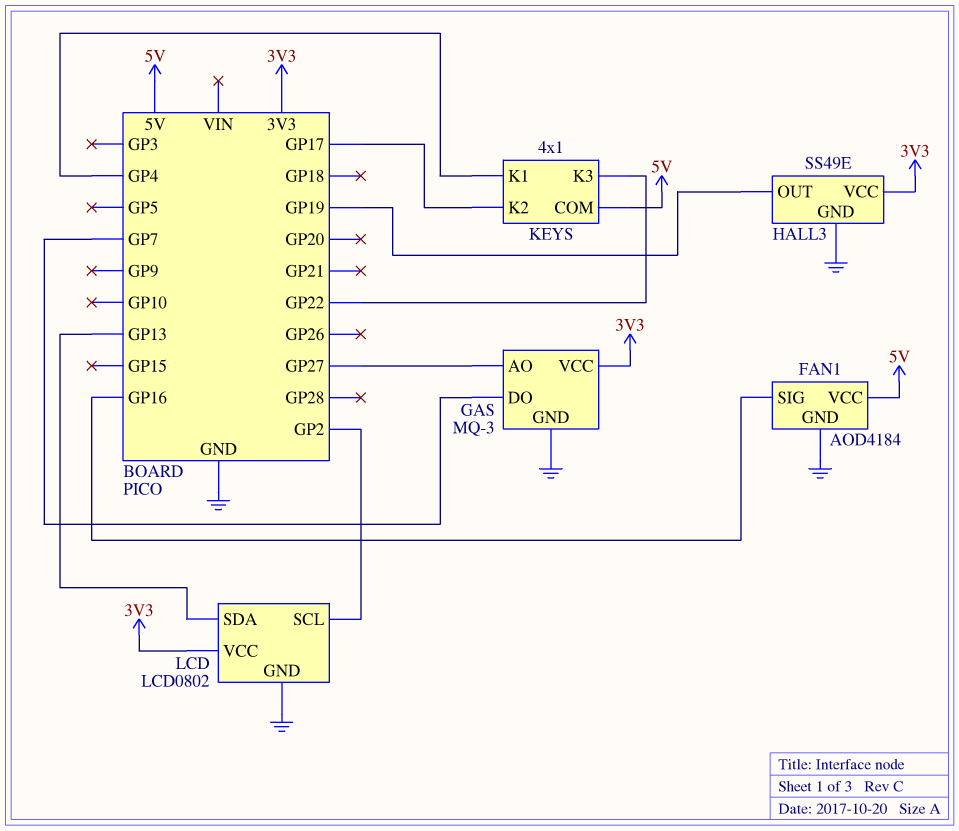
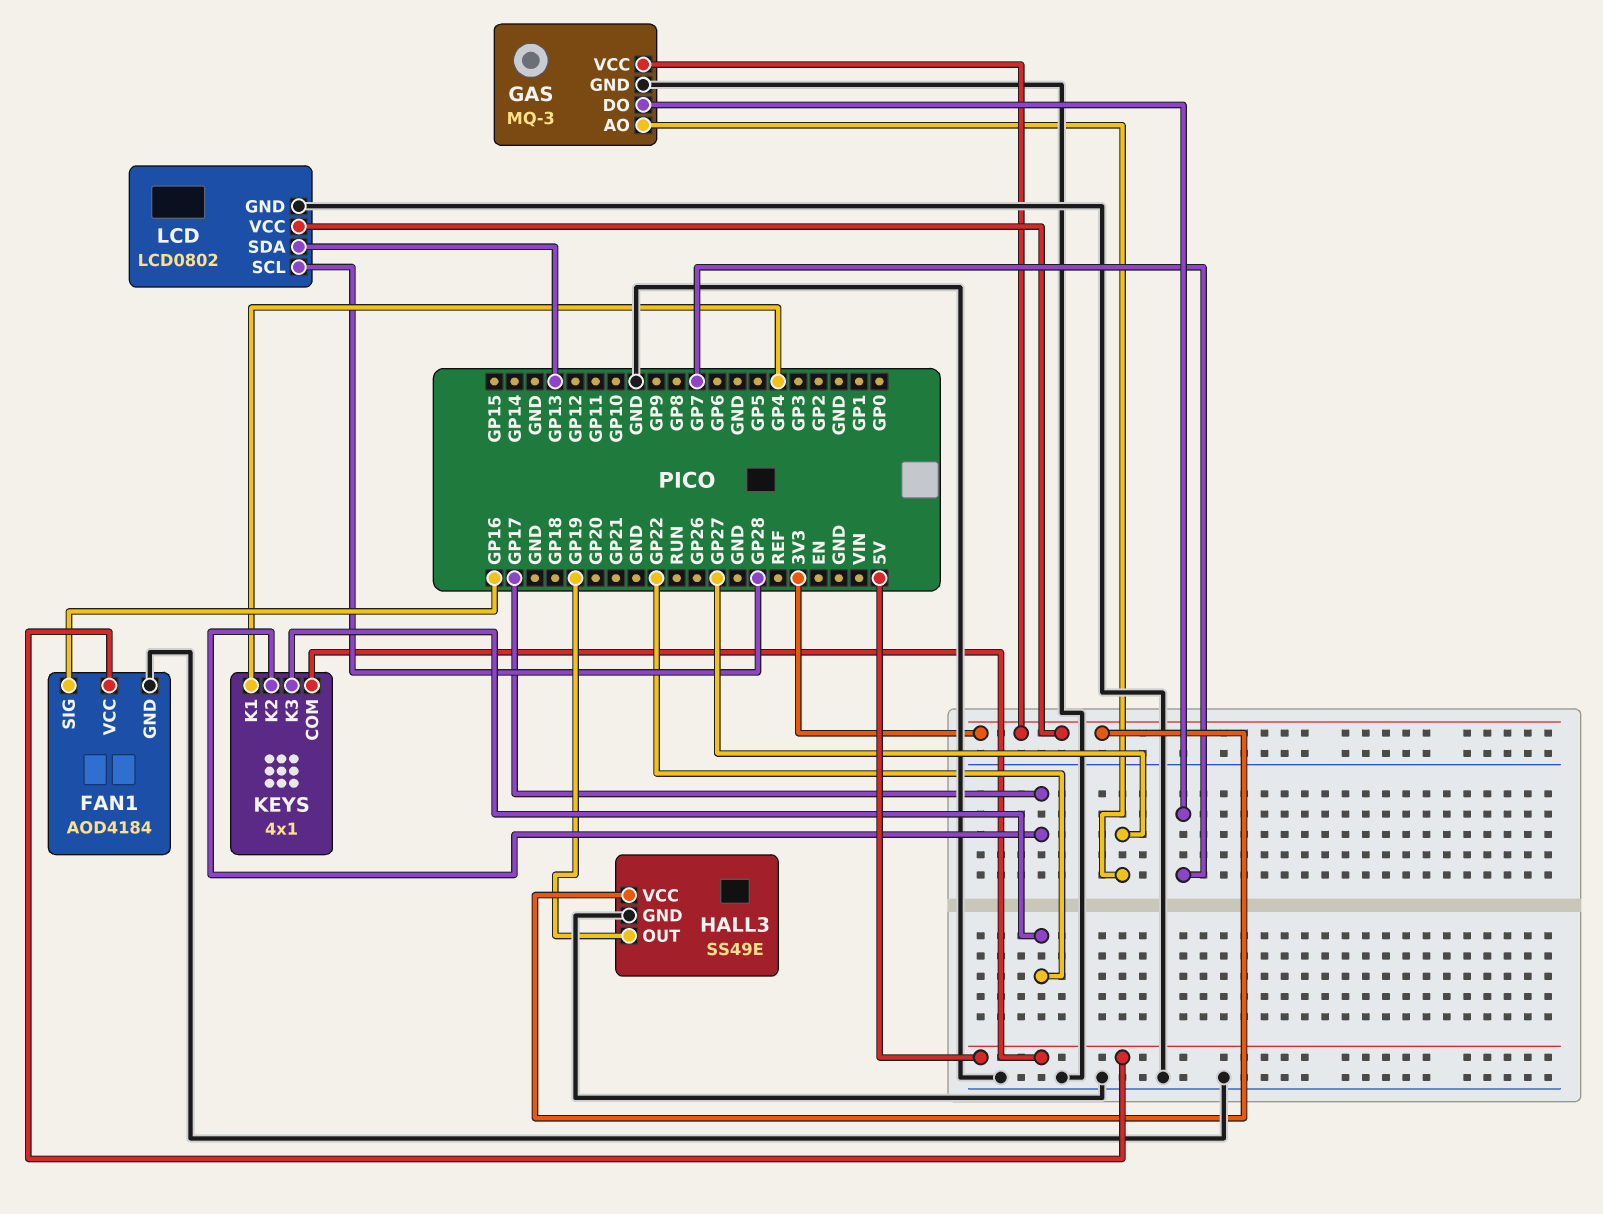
LCD pin SCL: GP2 -> GP28

